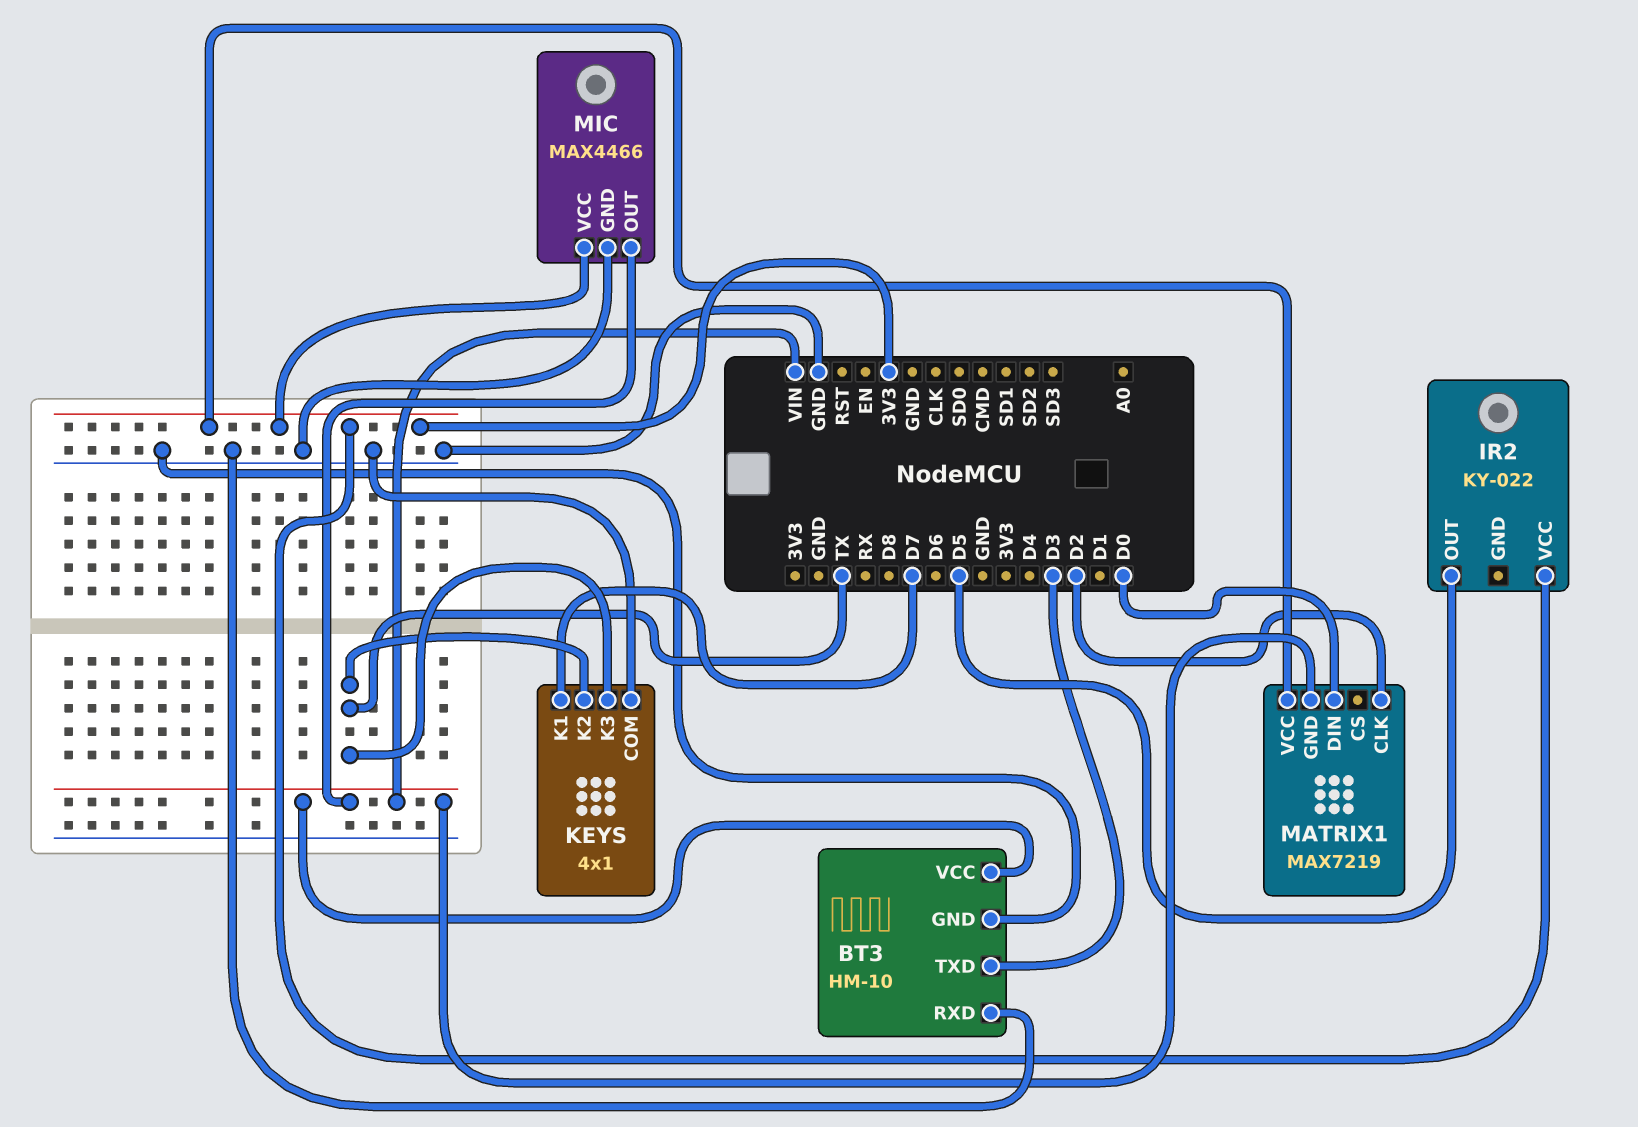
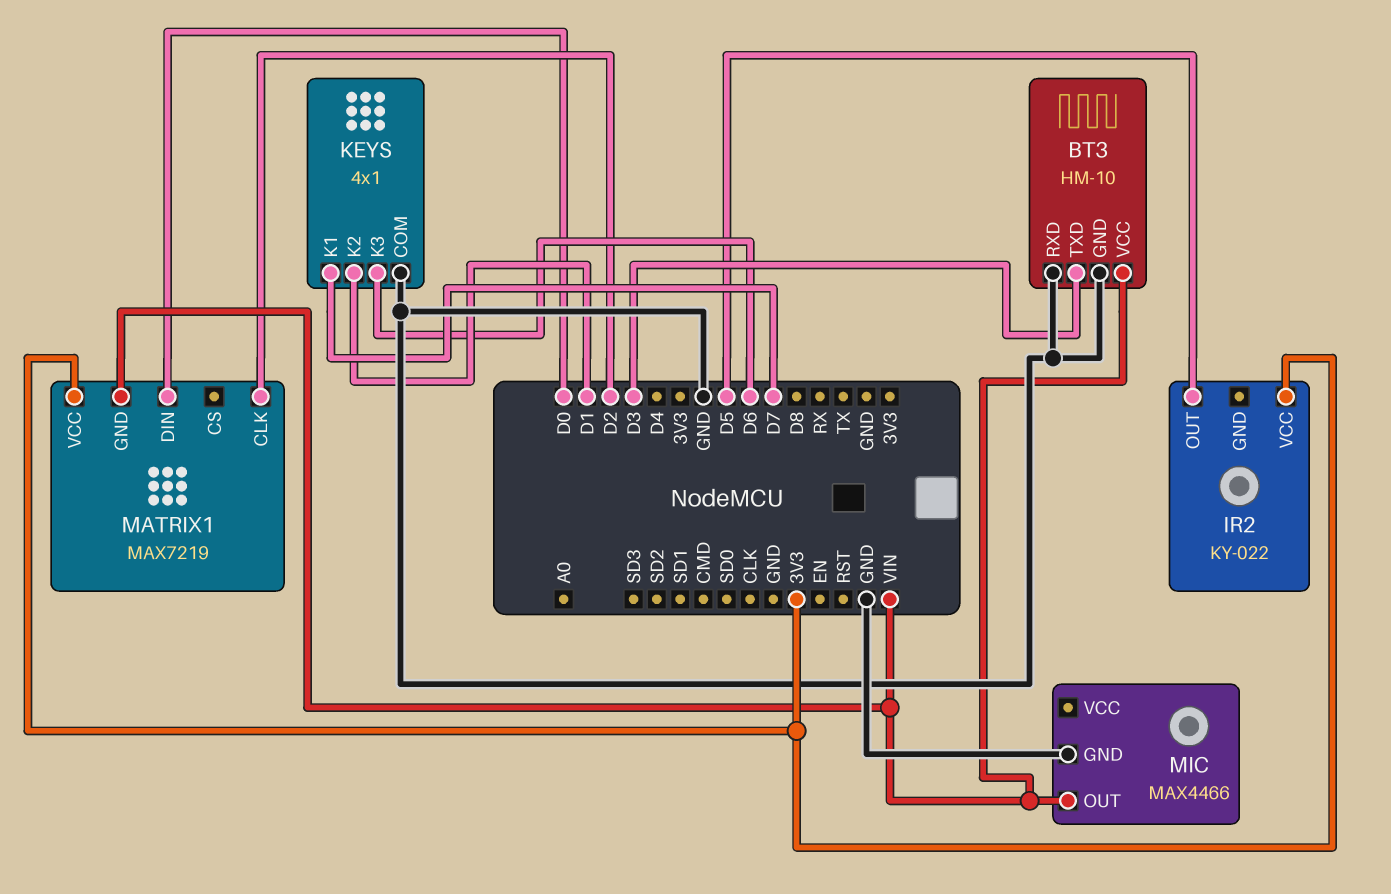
KEYS pin K2: TX -> D1
KEYS pin K3: TX -> D6
MIC pin VCC: 3V3 -> none

